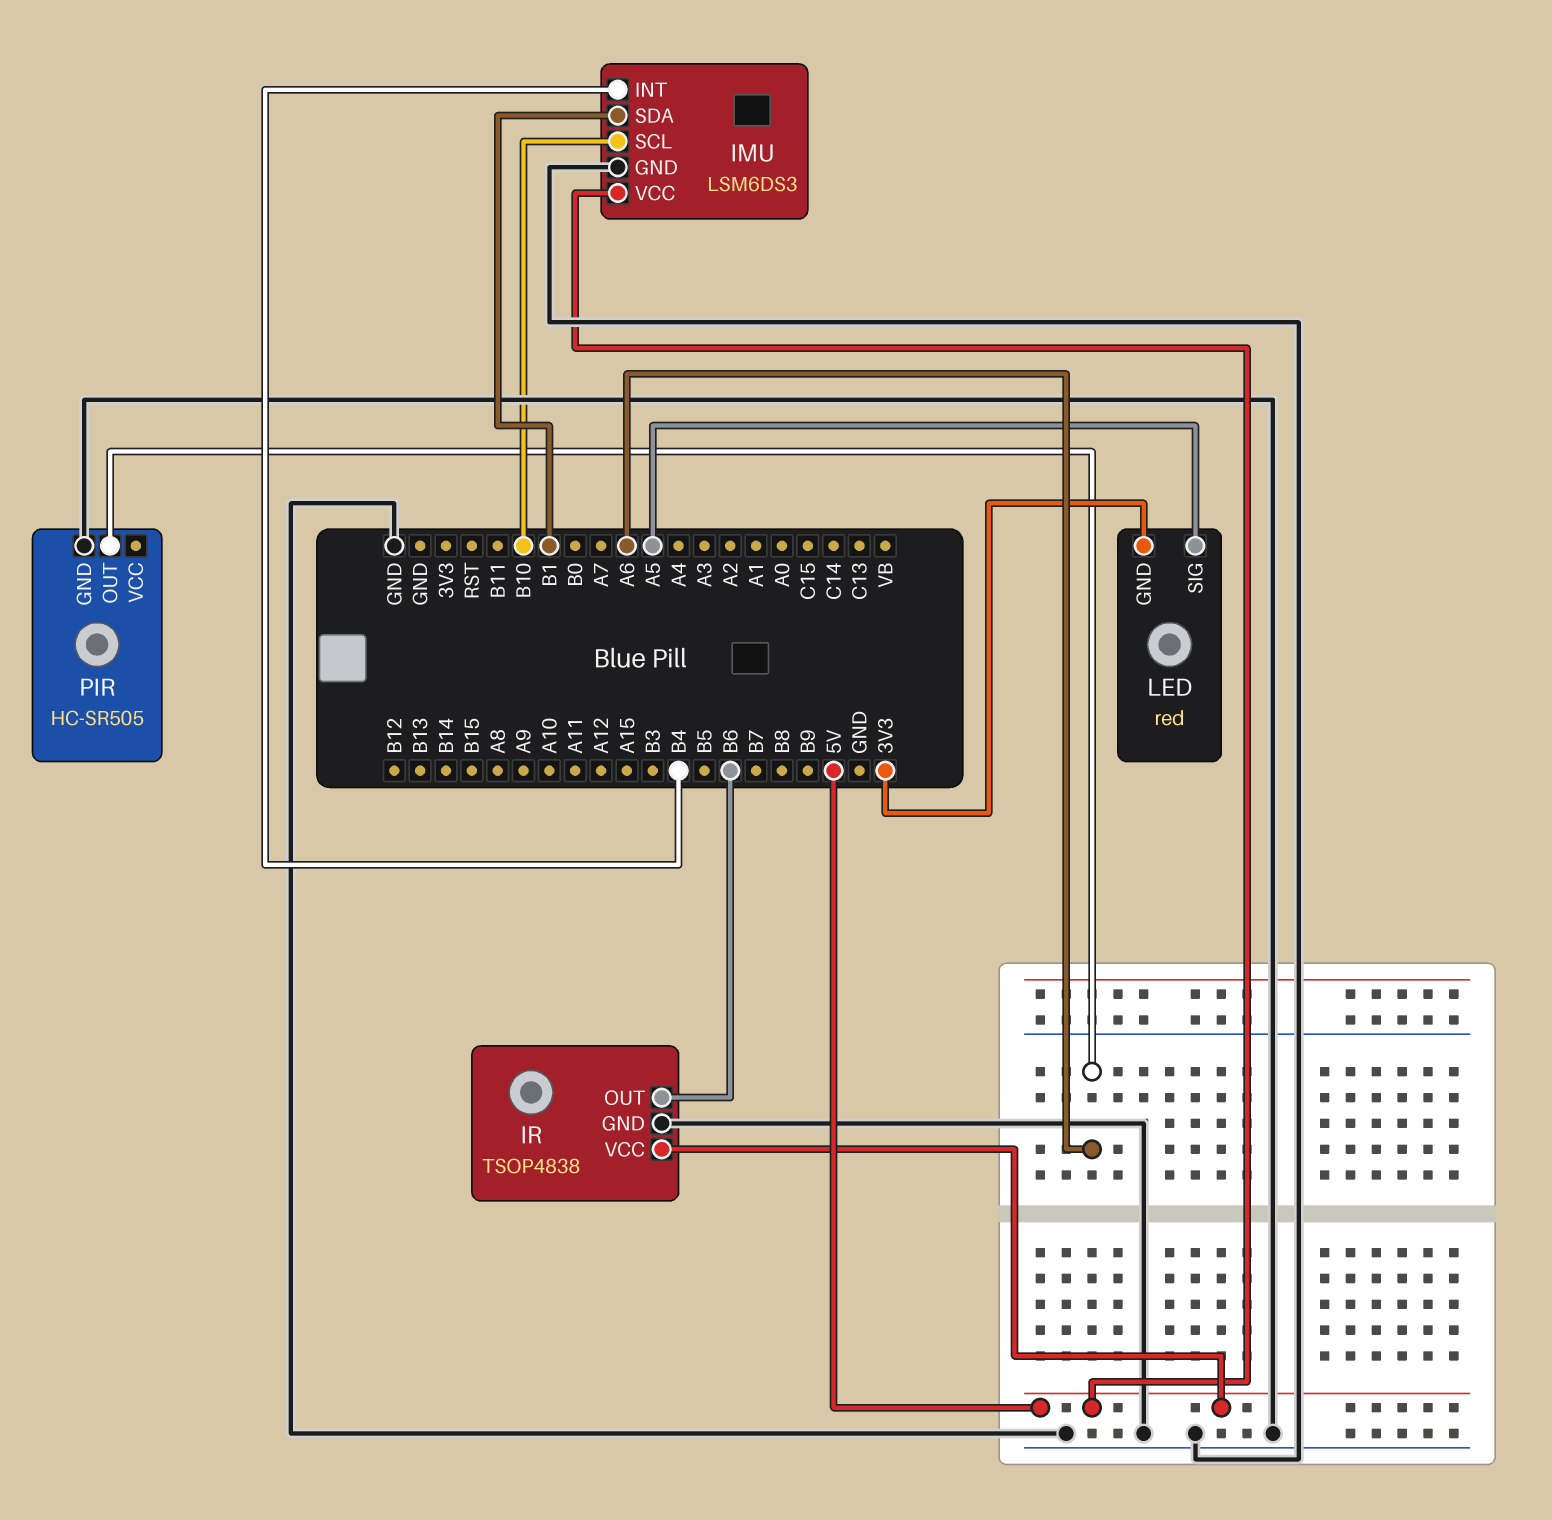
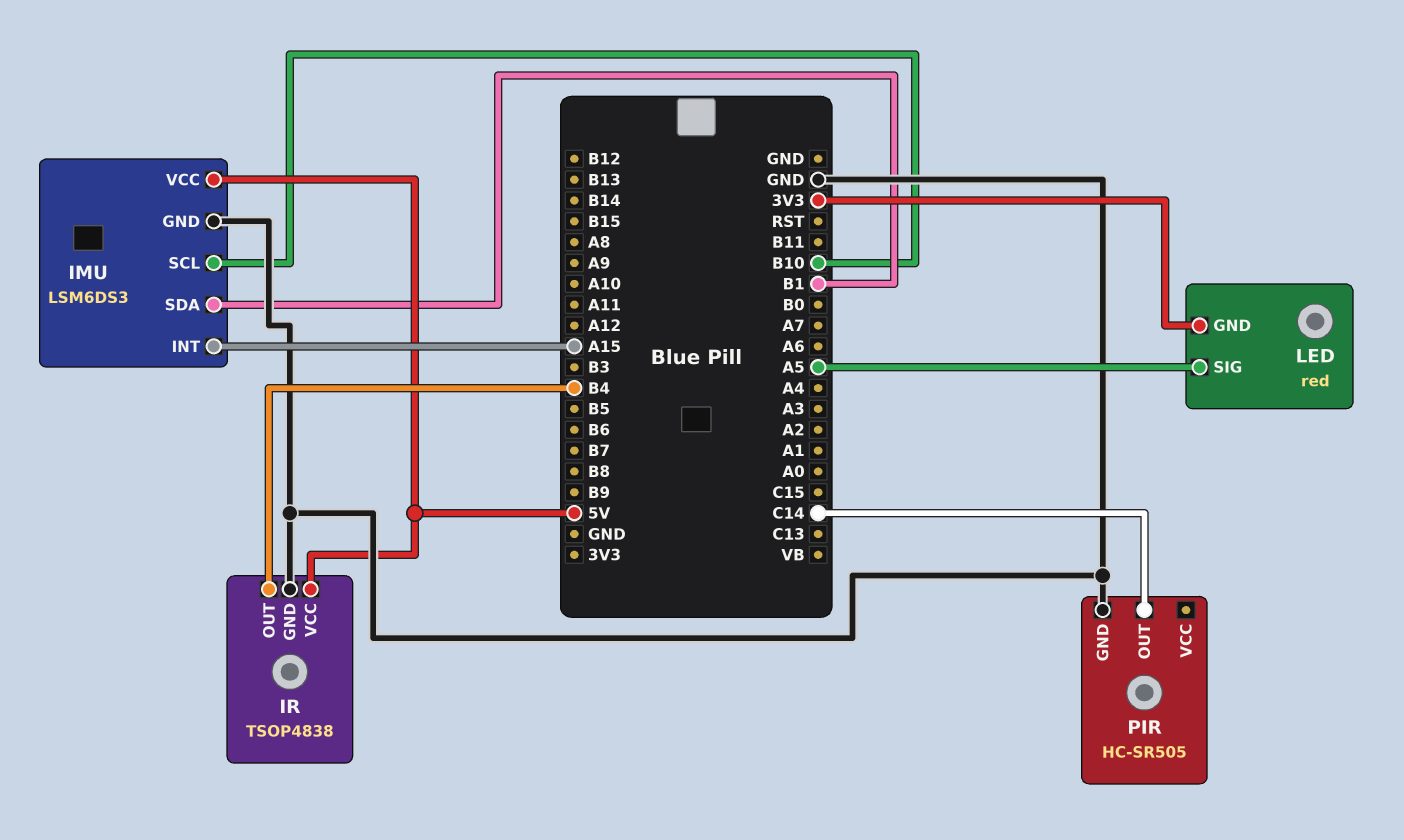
IMU pin INT: B4 -> A15
IR pin OUT: B6 -> B4
PIR pin OUT: A6 -> C14

